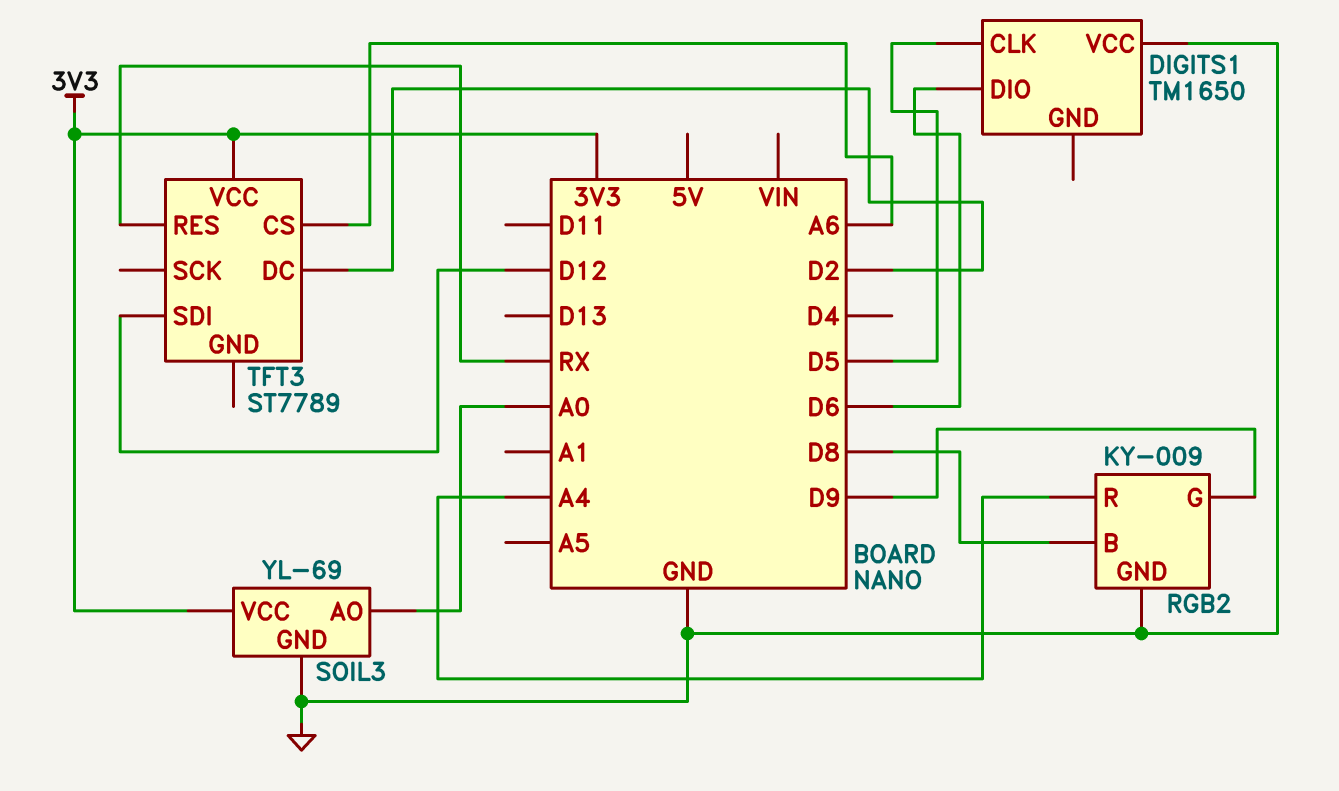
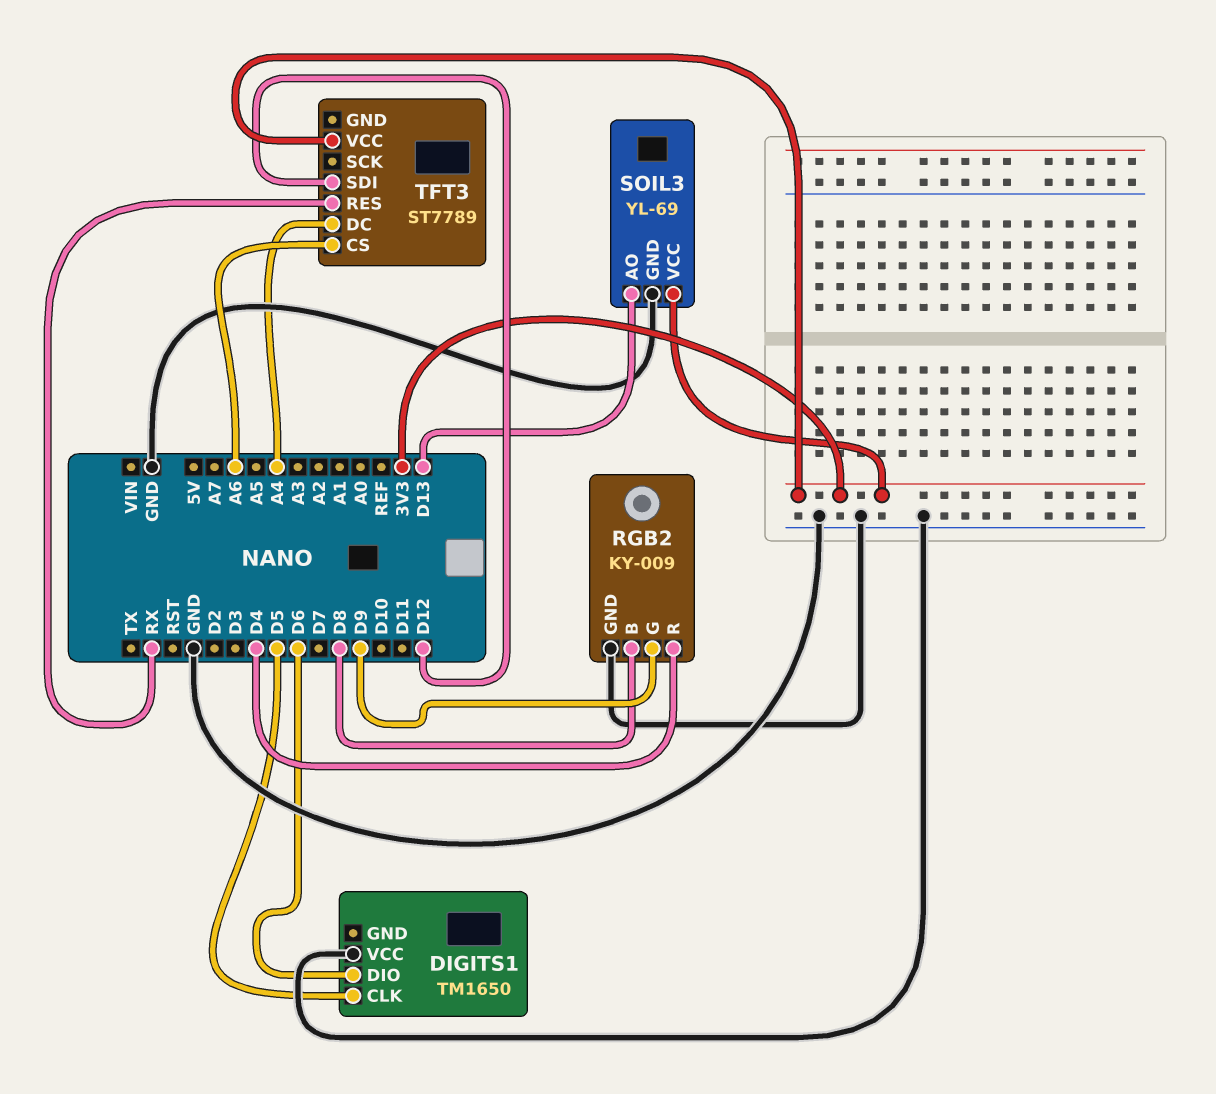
RGB2 pin R: A4 -> D4
SOIL3 pin AO: A0 -> D13
TFT3 pin DC: D2 -> A4

